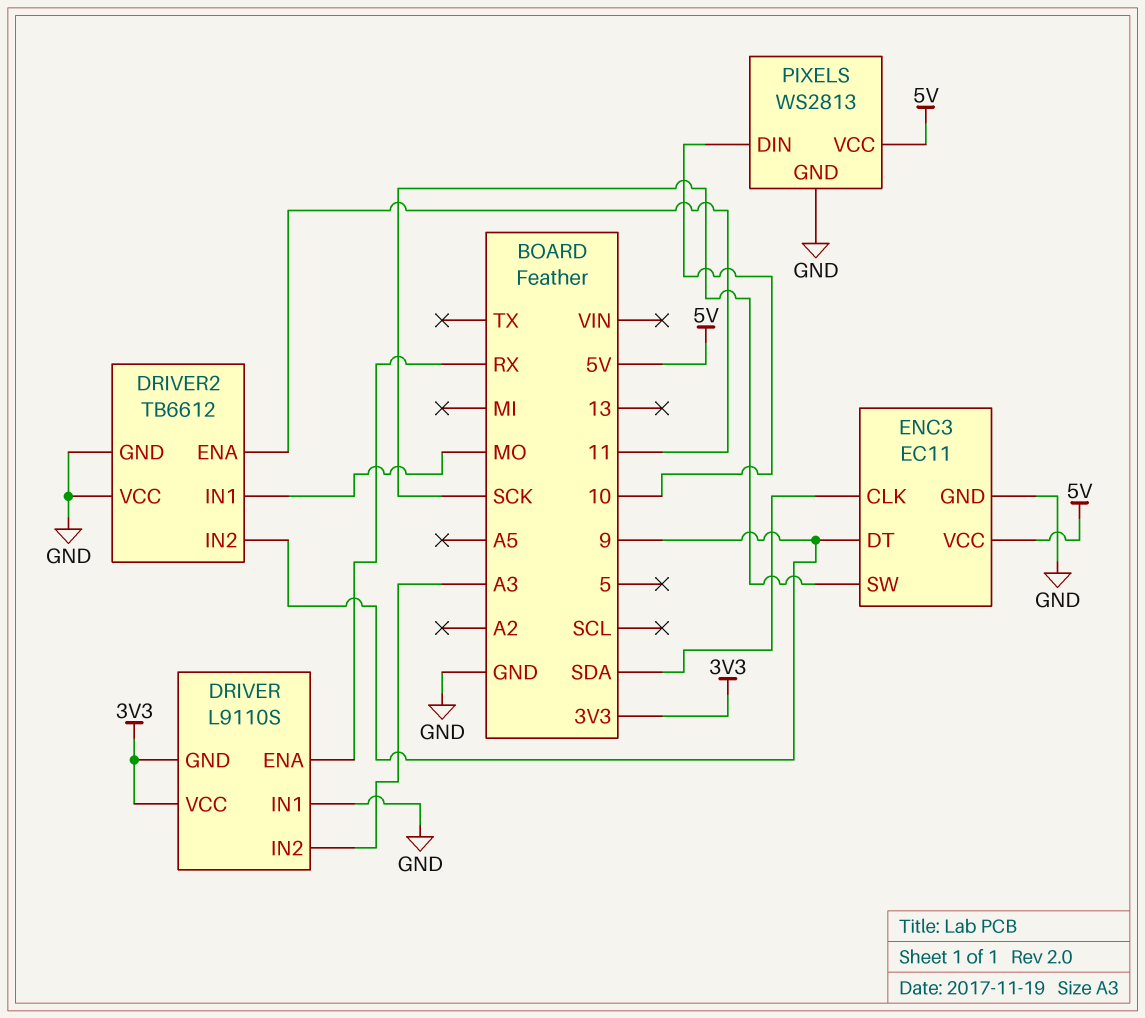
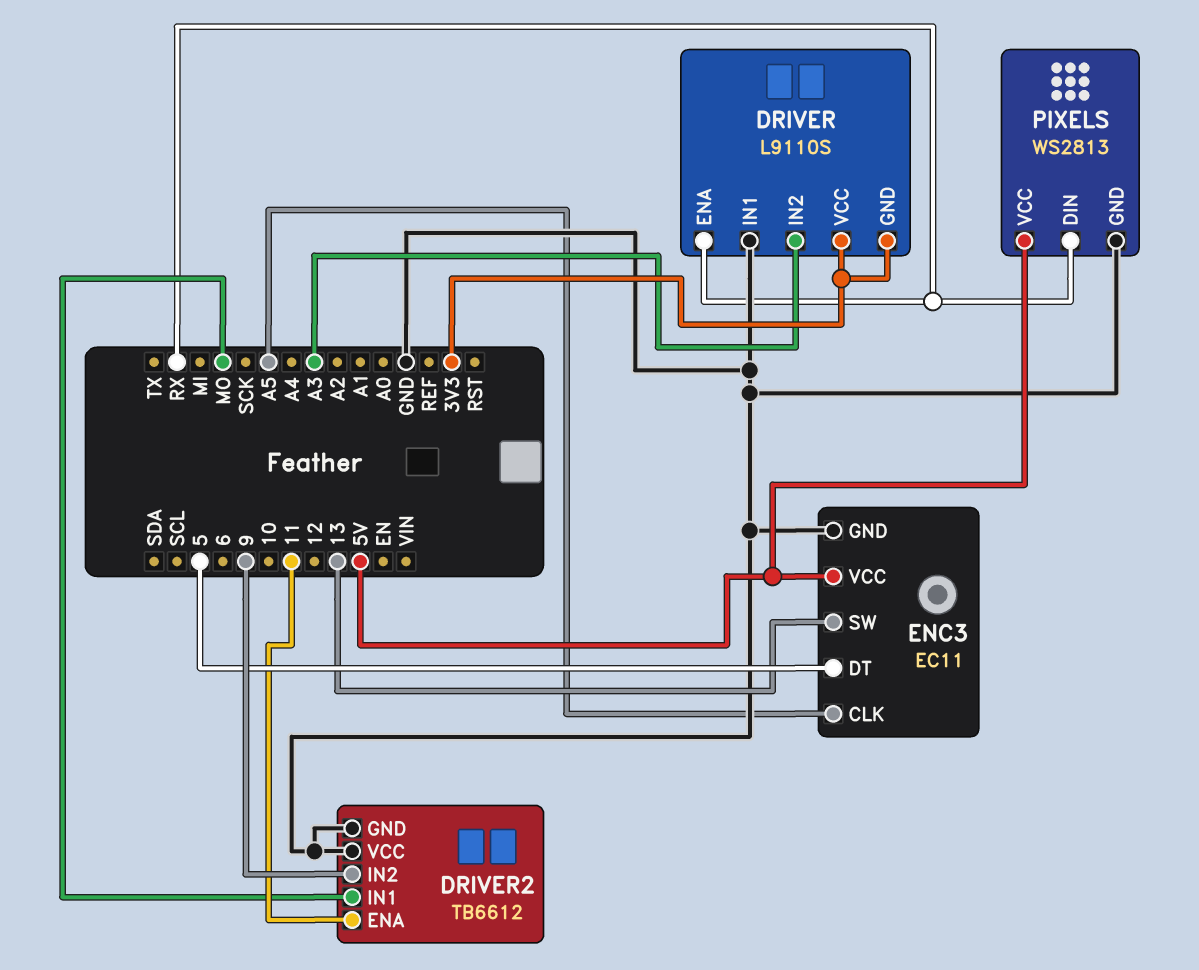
ENC3 pin CLK: SDA -> A5
ENC3 pin DT: 9 -> 5
ENC3 pin SW: SCK -> 13
PIXELS pin DIN: 10 -> RX

